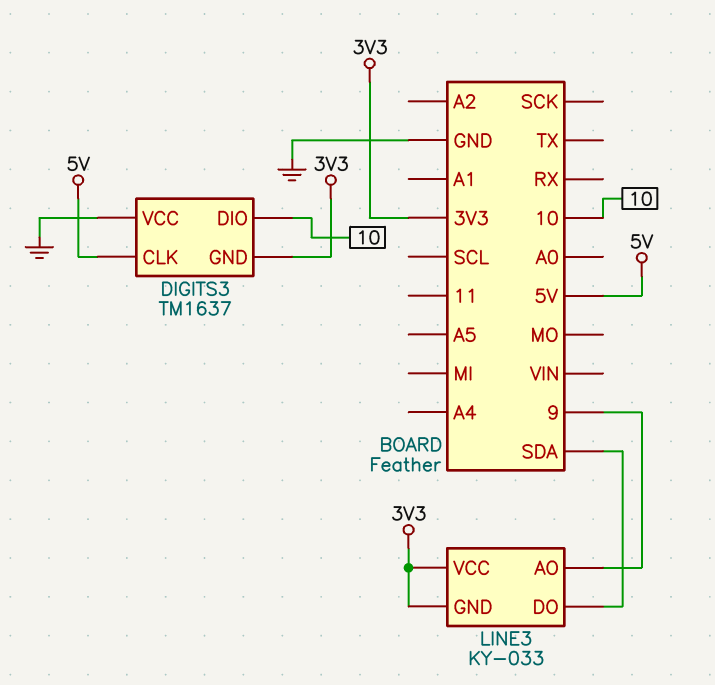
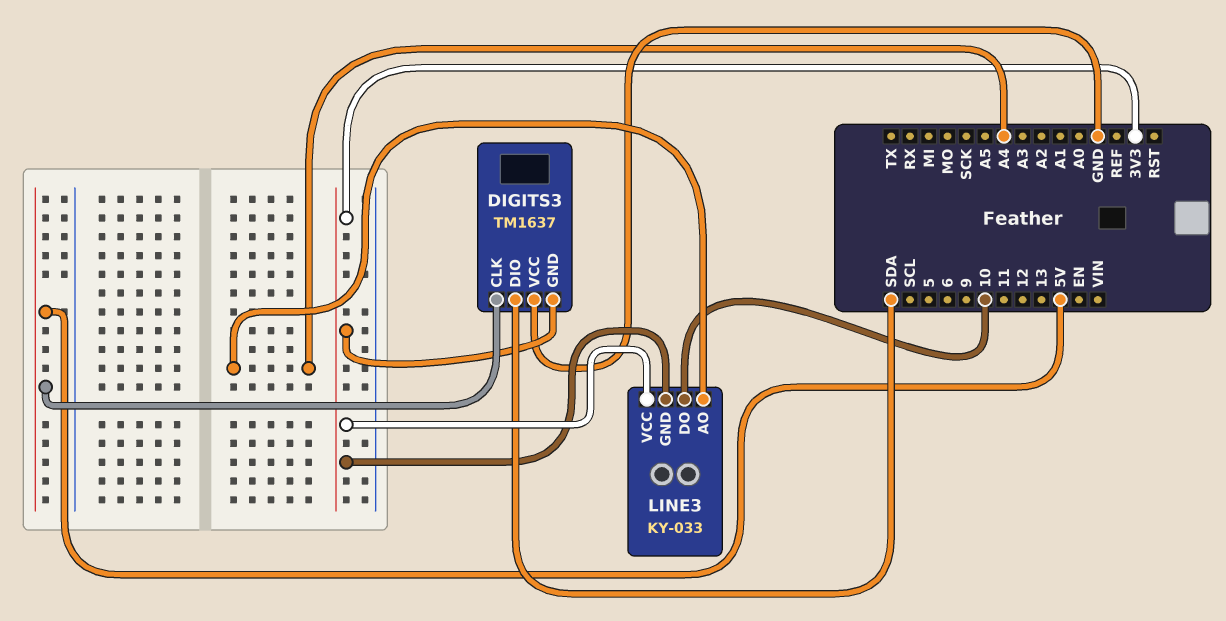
DIGITS3 pin DIO: 10 -> SDA
LINE3 pin AO: 9 -> A4
LINE3 pin DO: SDA -> 10

